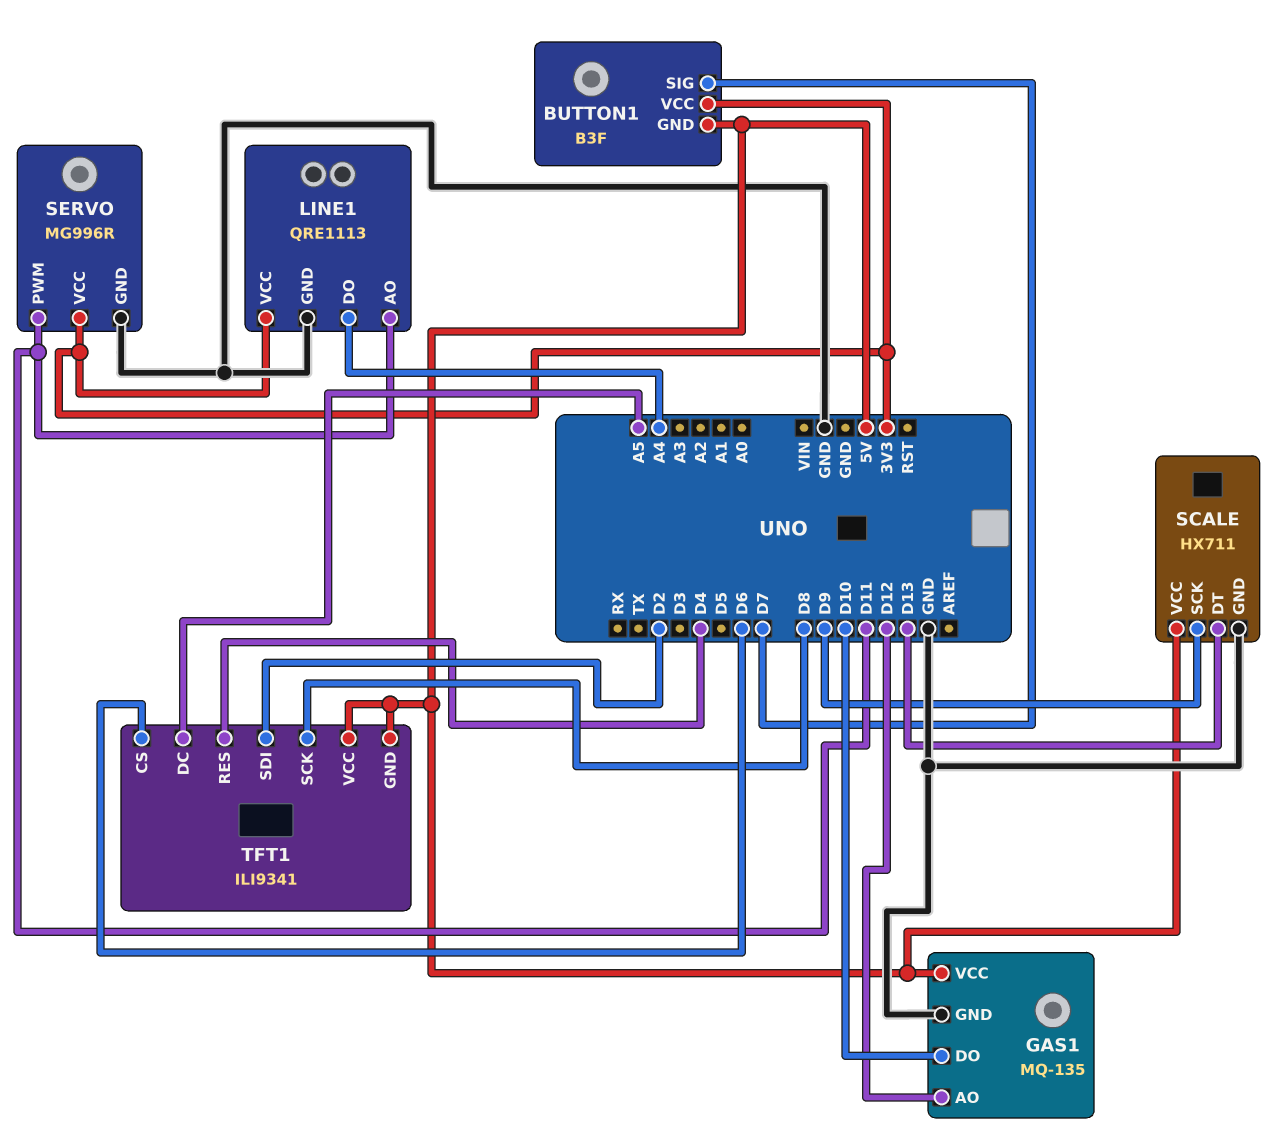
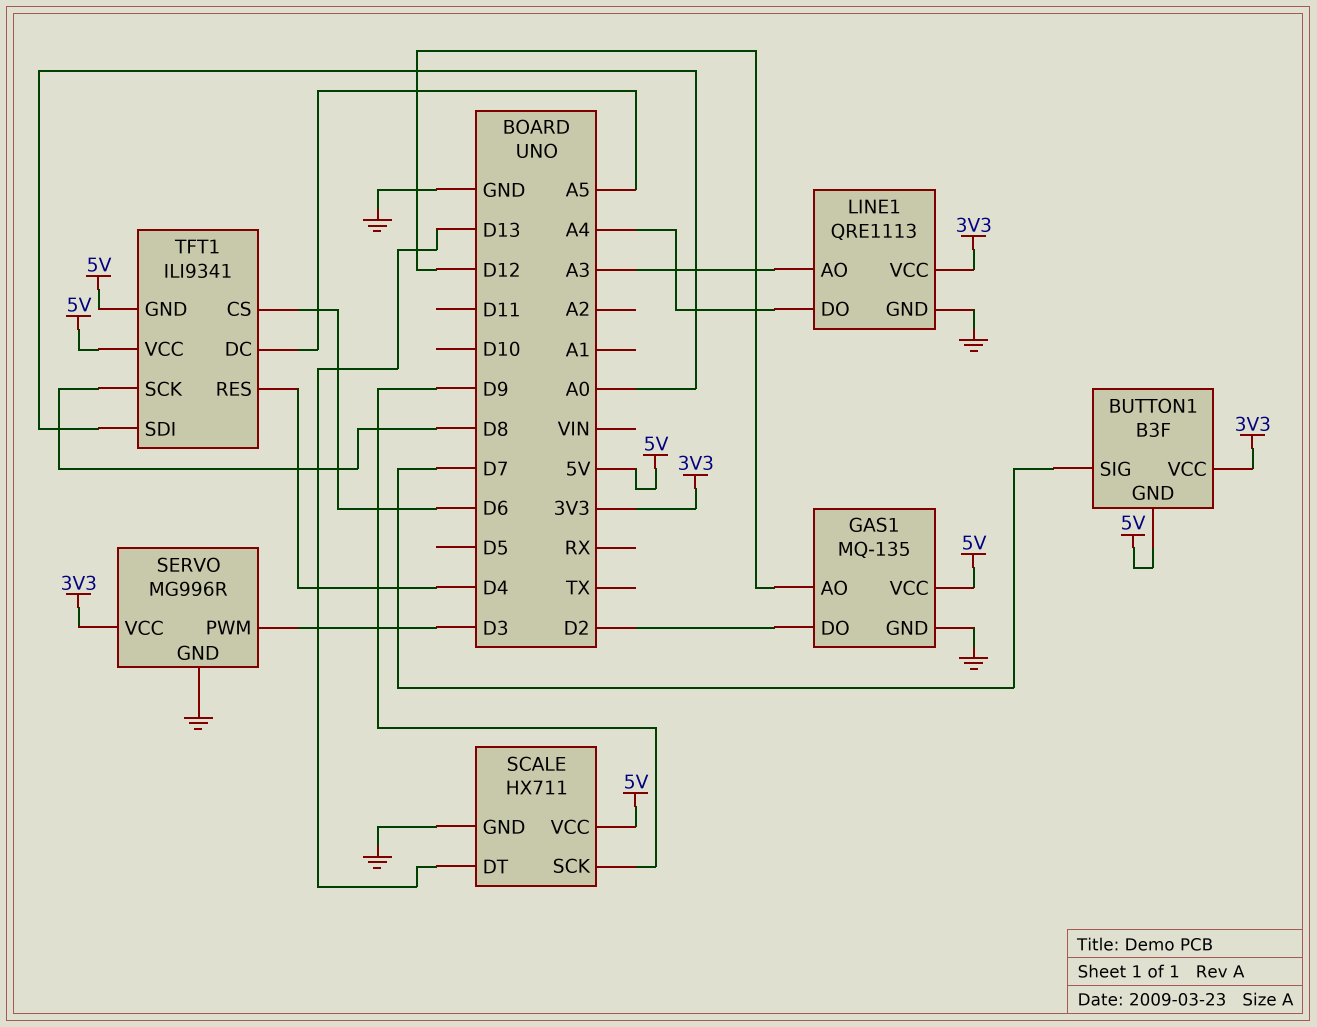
GAS1 pin DO: D10 -> D2
LINE1 pin AO: D11 -> A3
SERVO pin PWM: D11 -> D3
TFT1 pin SDI: D2 -> A0

